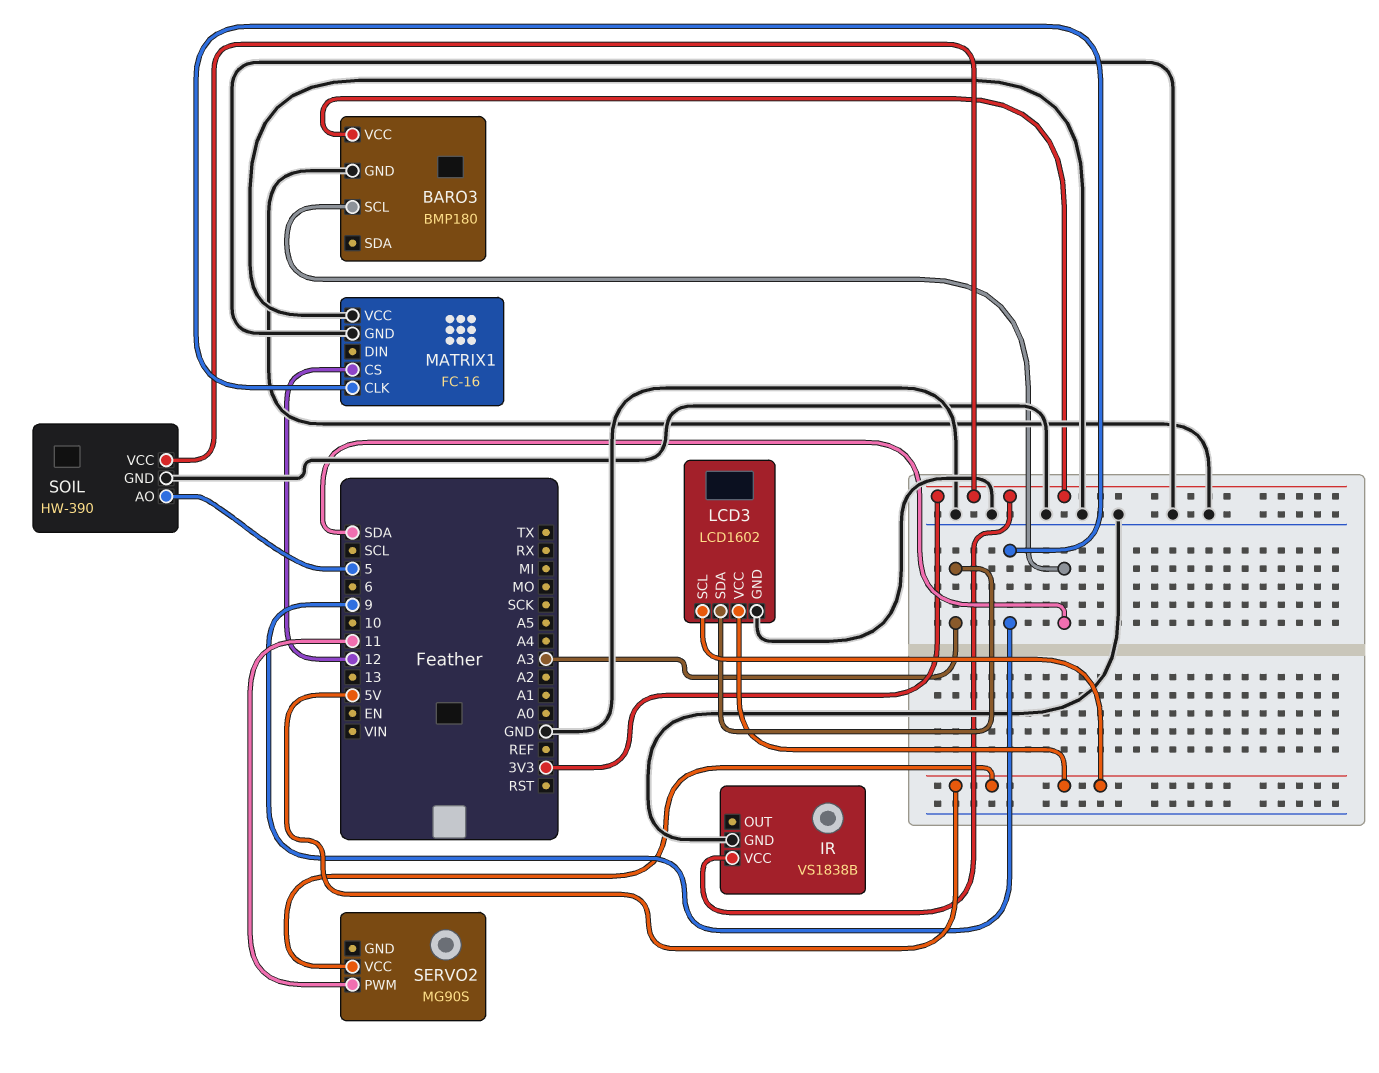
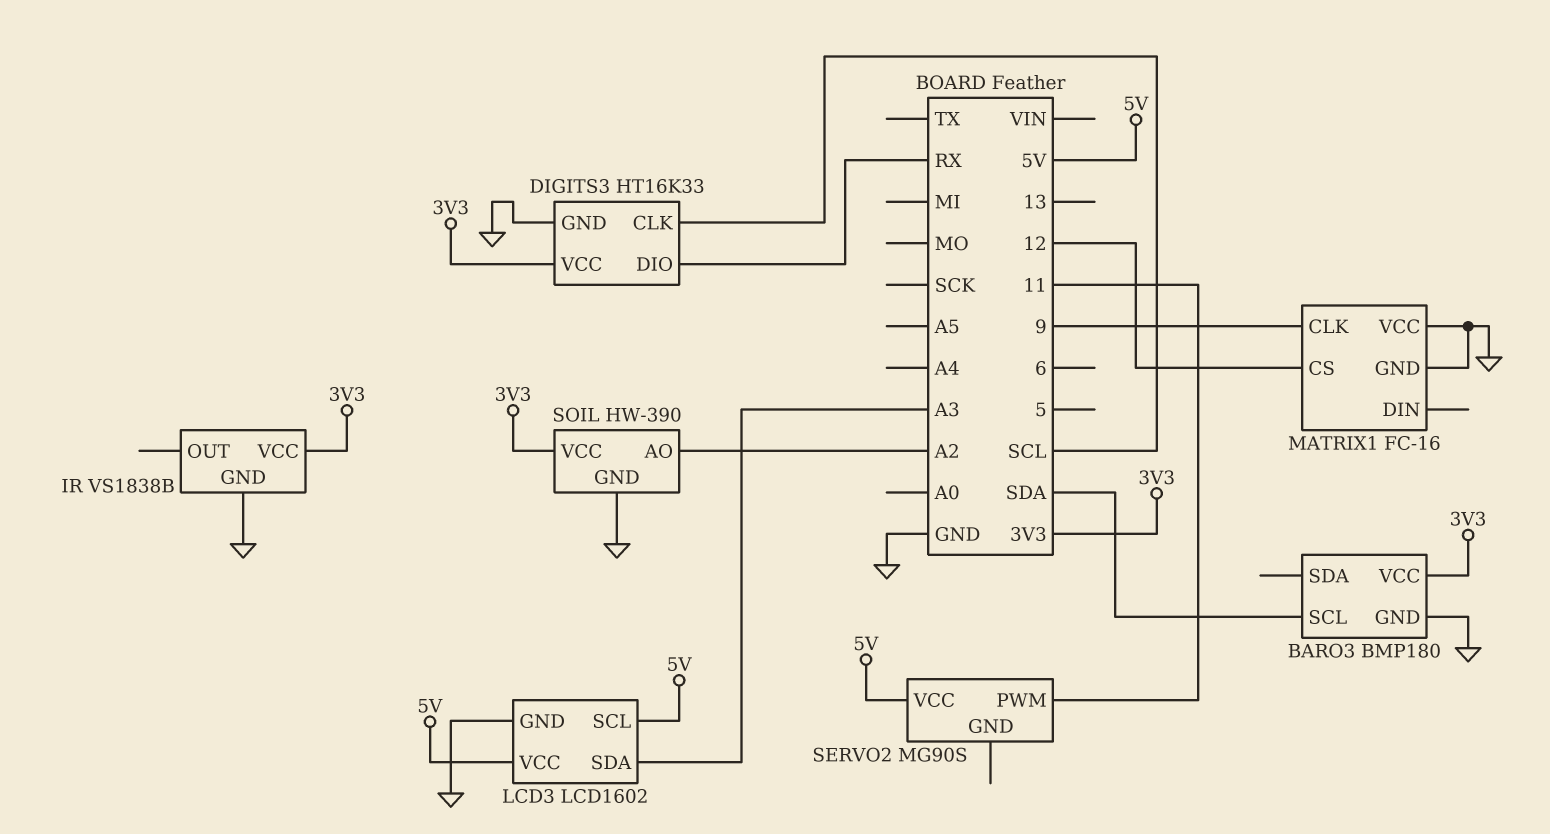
DIGITS3: none -> HT16K33
DIGITS3 pin CLK: none -> SCL
DIGITS3 pin DIO: none -> RX
DIGITS3 pin GND: none -> GND
DIGITS3 pin VCC: none -> 3V3
SOIL pin AO: 5 -> A2

